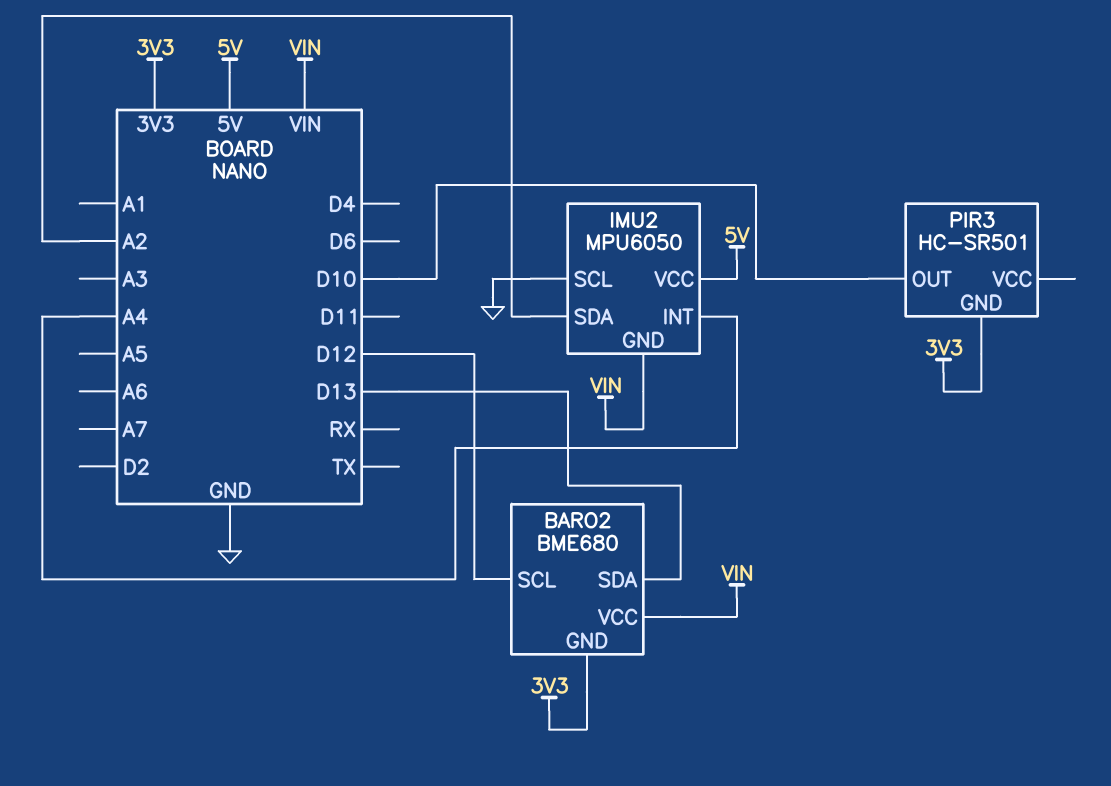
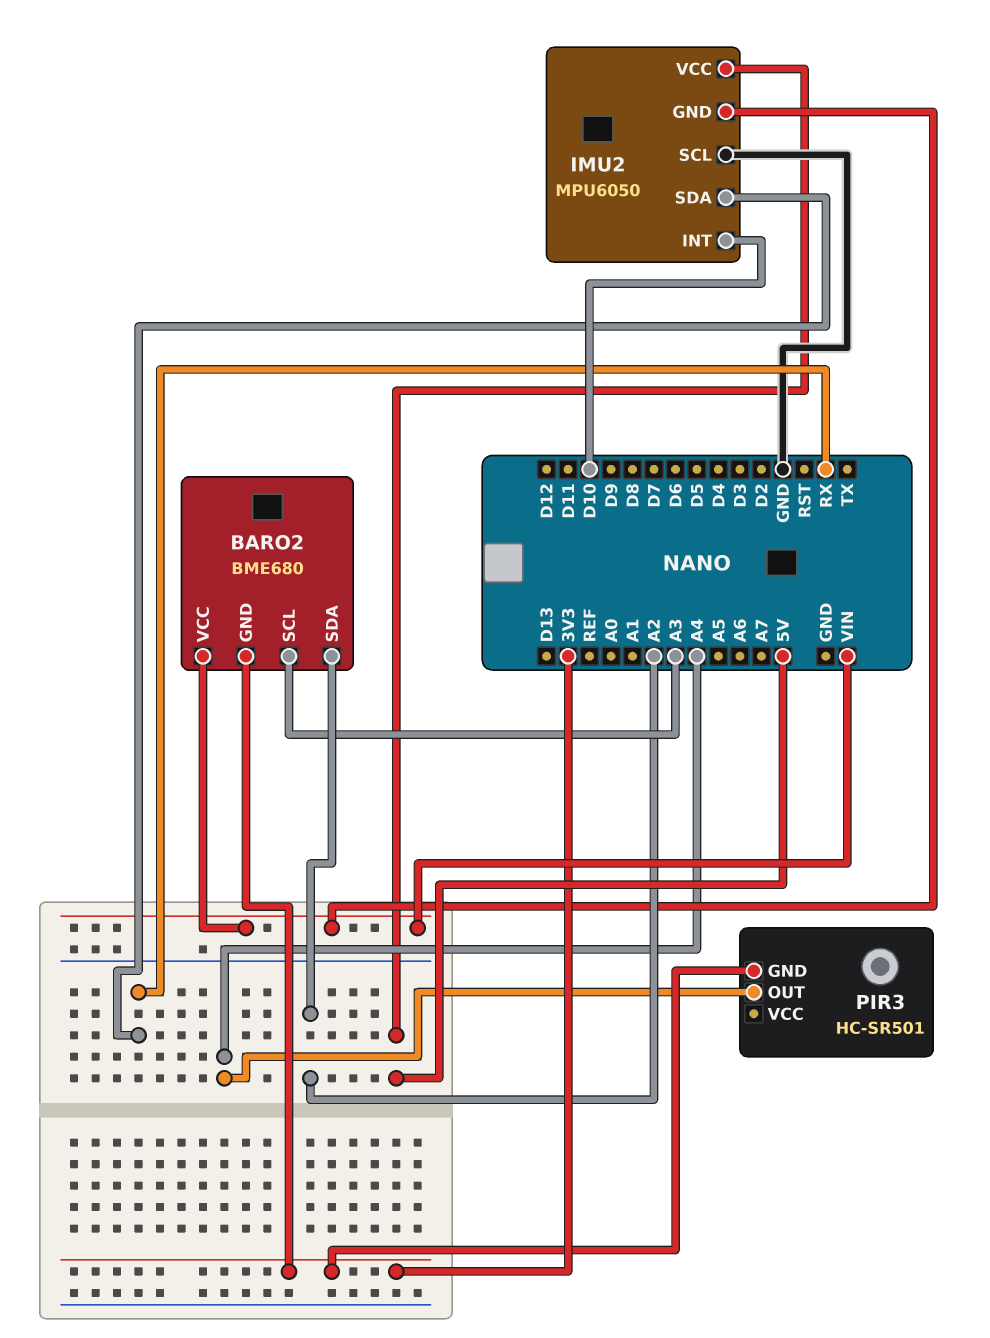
BARO2 pin SCL: D12 -> A3
BARO2 pin SDA: D13 -> A2
IMU2 pin INT: A4 -> D10
IMU2 pin SDA: A2 -> RX
PIR3 pin OUT: D10 -> A4

